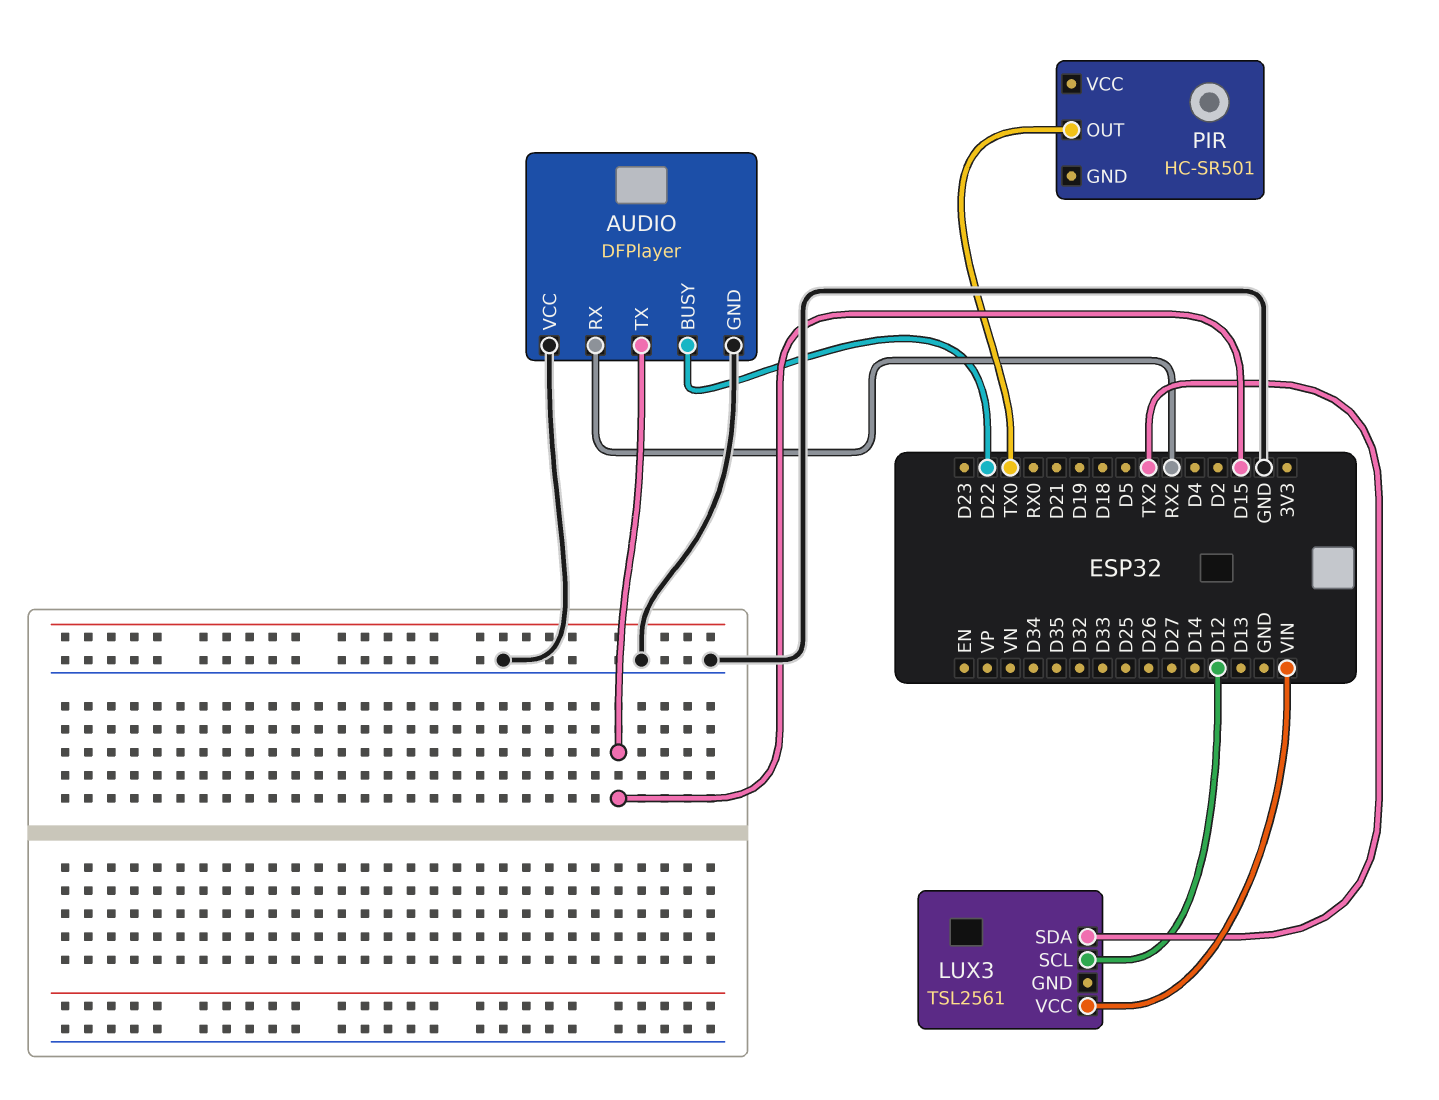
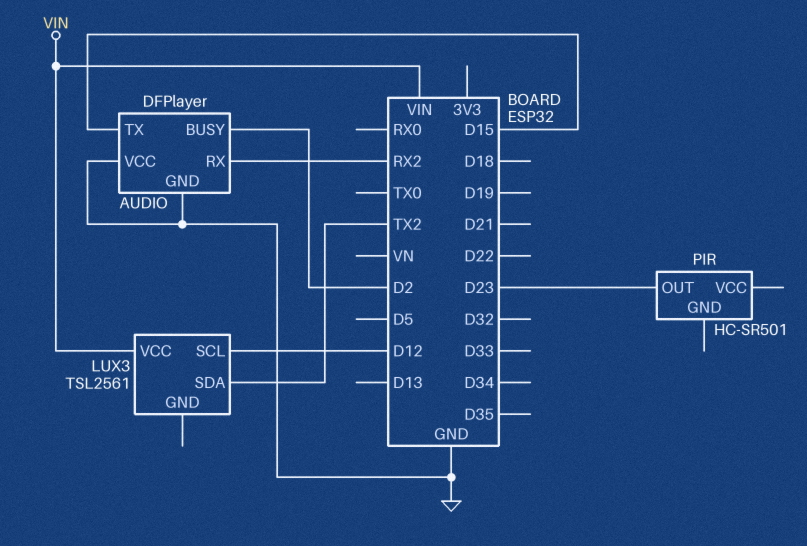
AUDIO pin BUSY: D22 -> D2
PIR pin OUT: TX0 -> D23

